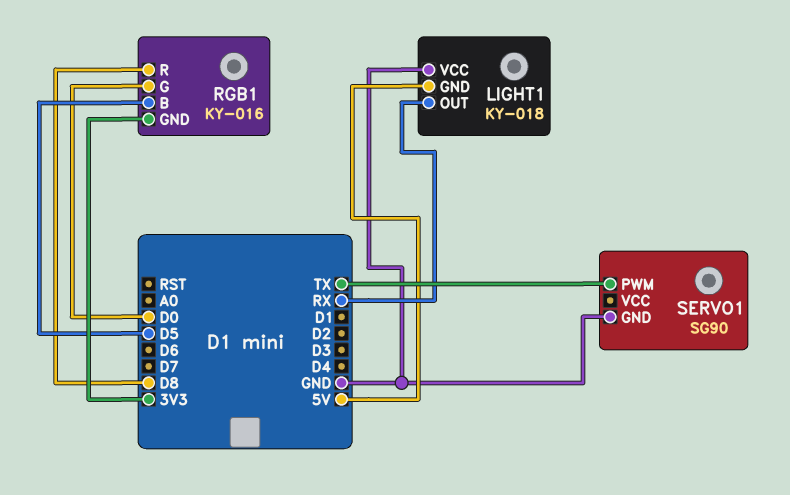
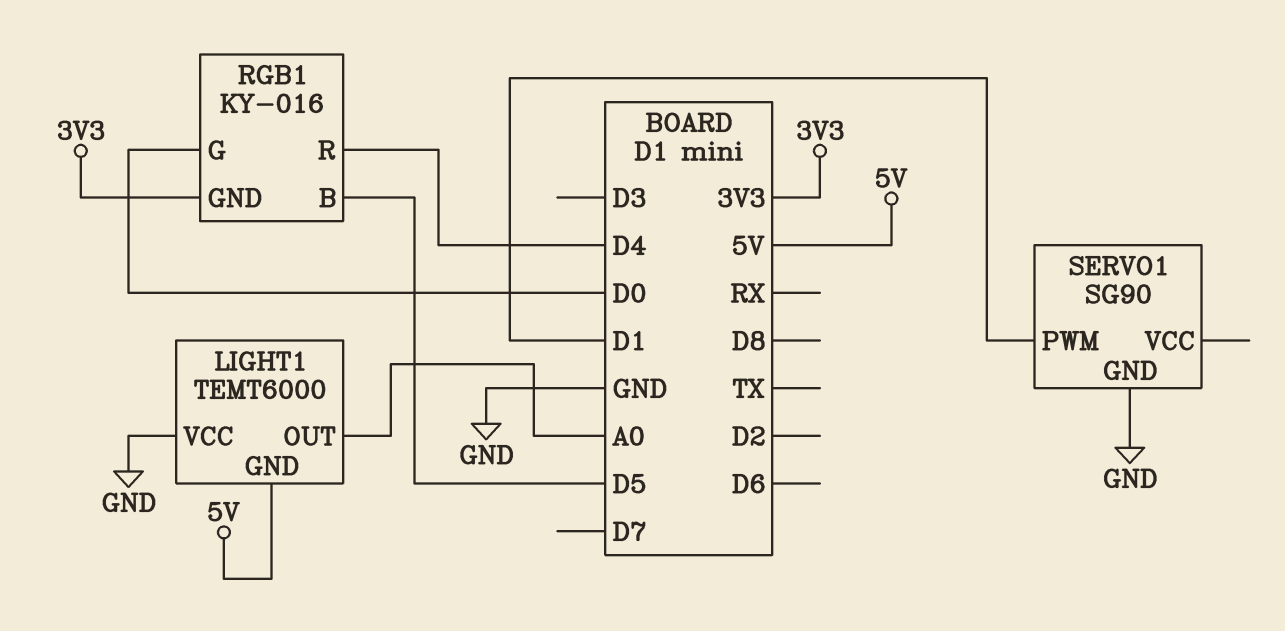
LIGHT1: KY-018 -> TEMT6000
LIGHT1 pin OUT: RX -> A0
RGB1 pin R: D8 -> D4
SERVO1 pin PWM: TX -> D1

